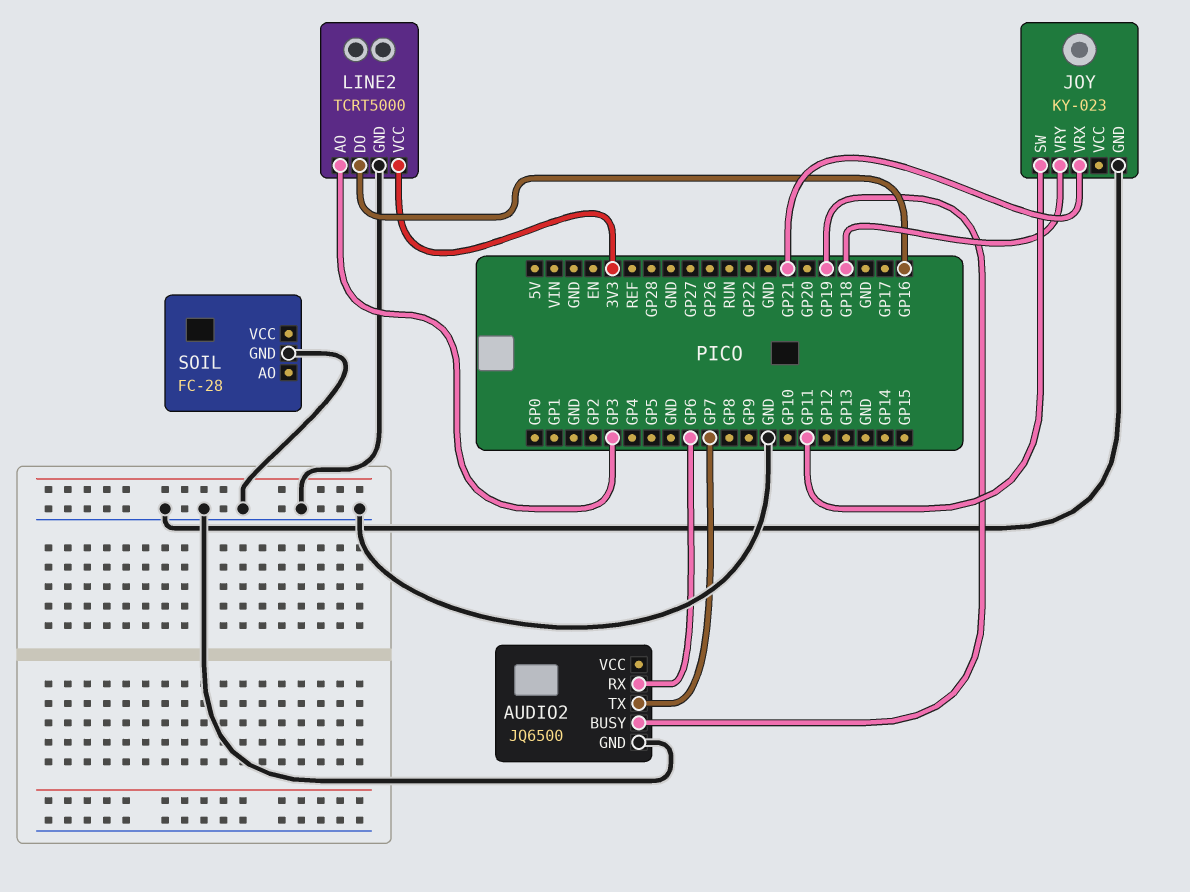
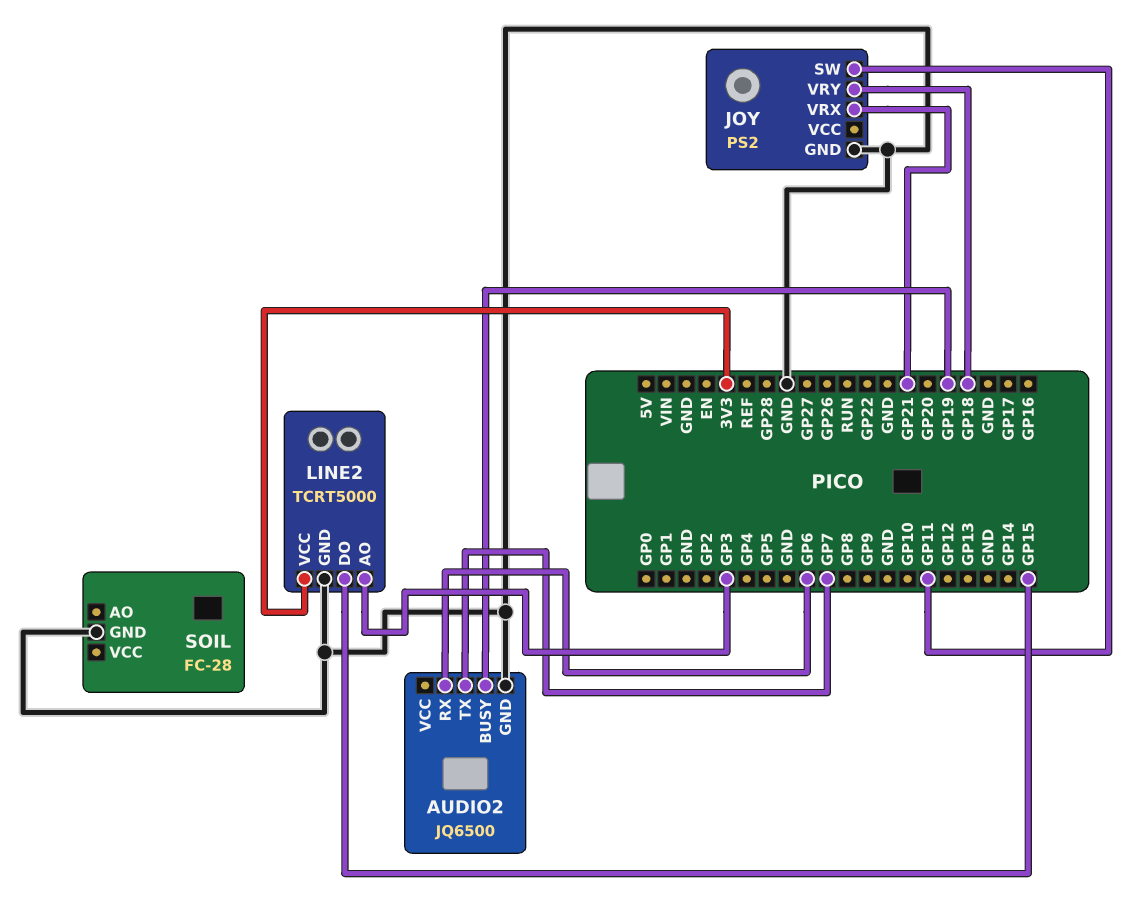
JOY: KY-023 -> PS2
LINE2 pin DO: GP16 -> GP15

